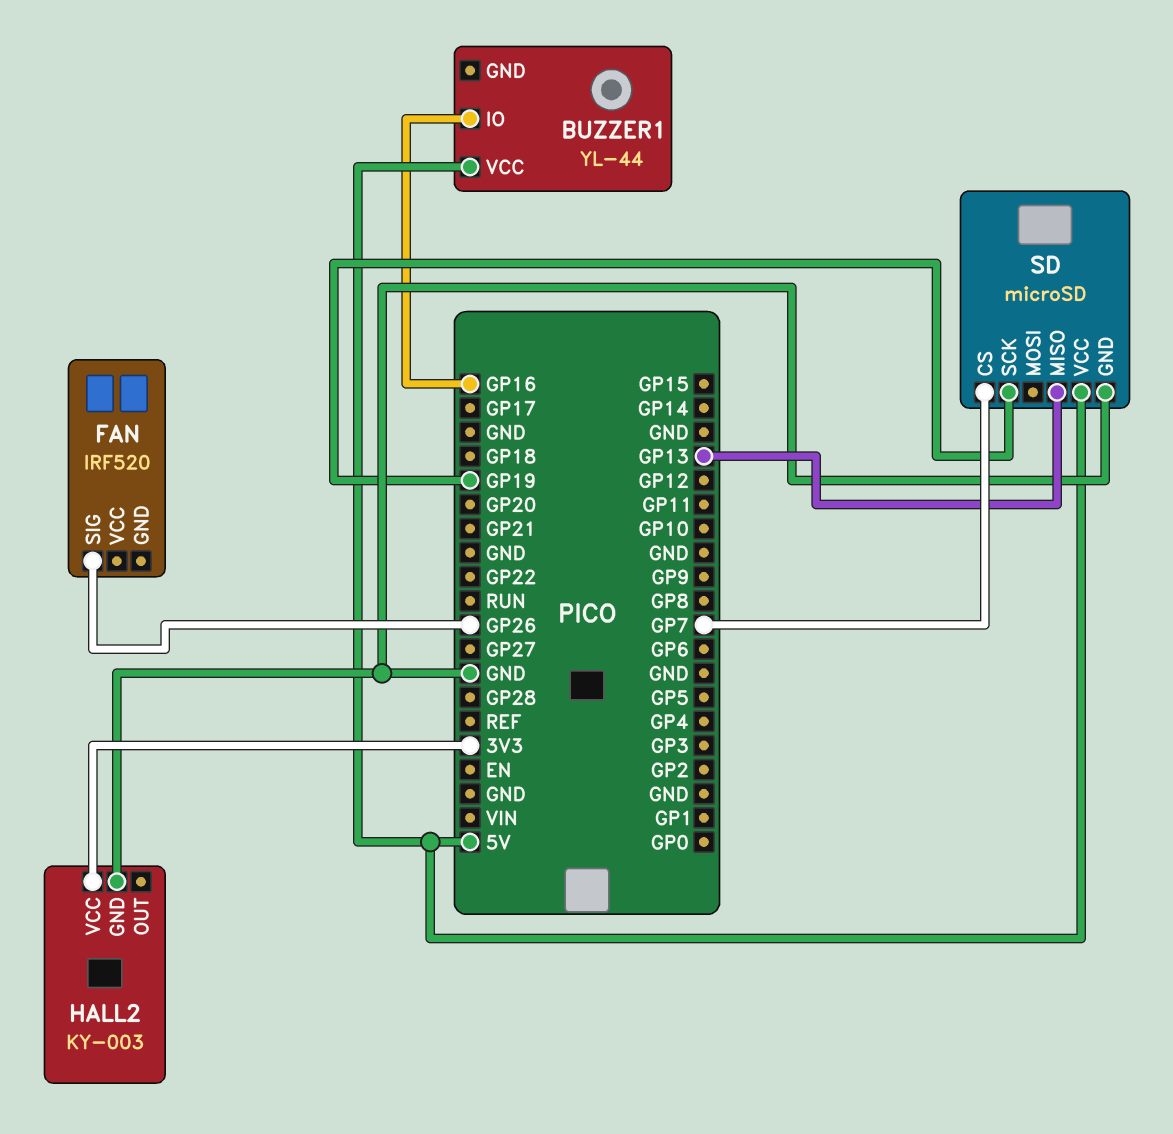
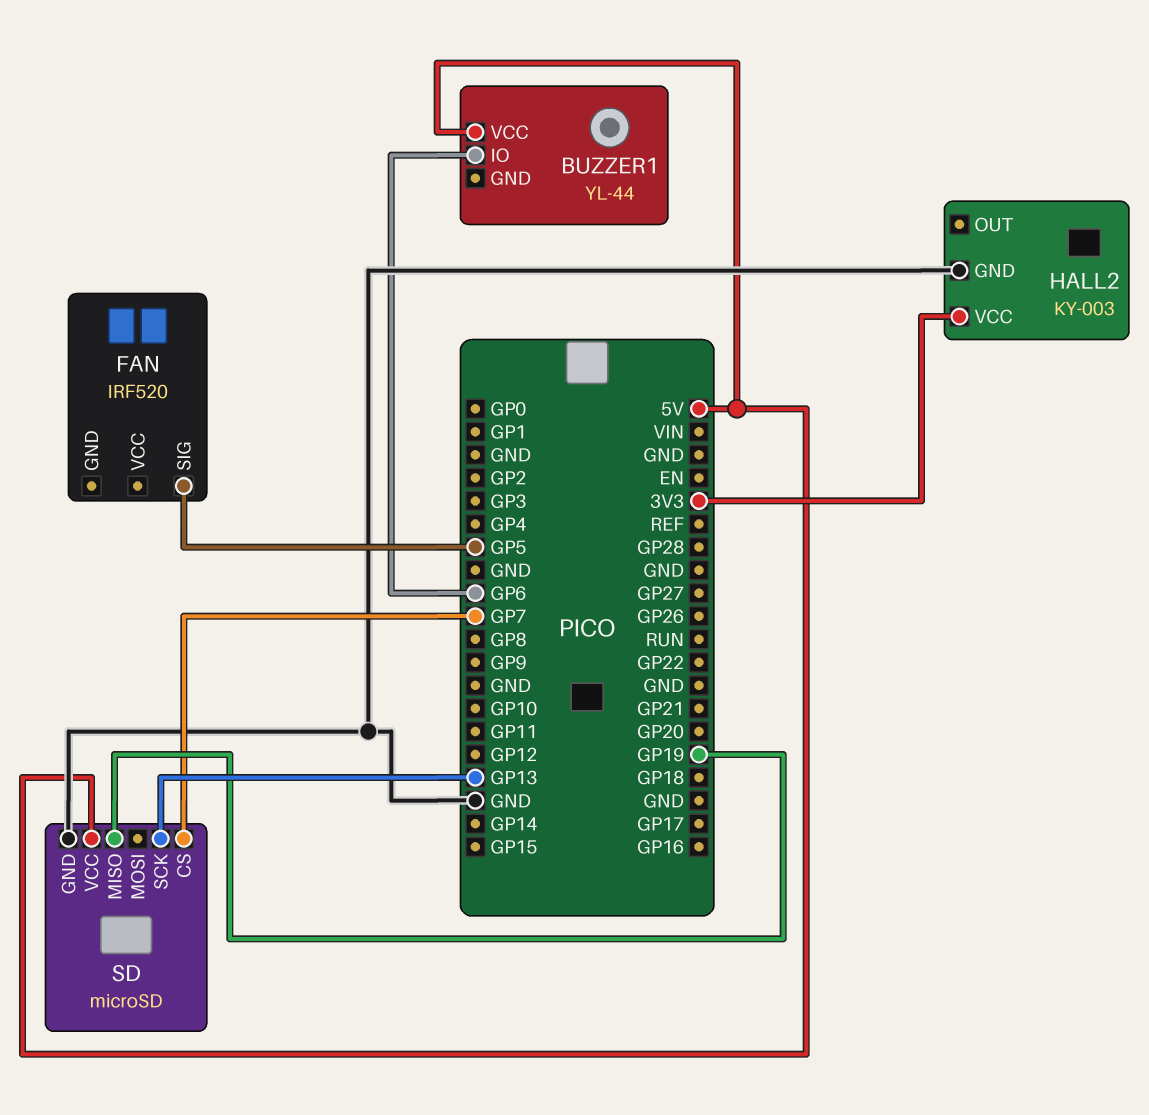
BUZZER1 pin IO: GP16 -> GP6
FAN pin SIG: GP26 -> GP5
SD pin MISO: GP13 -> GP19
SD pin SCK: GP19 -> GP13

